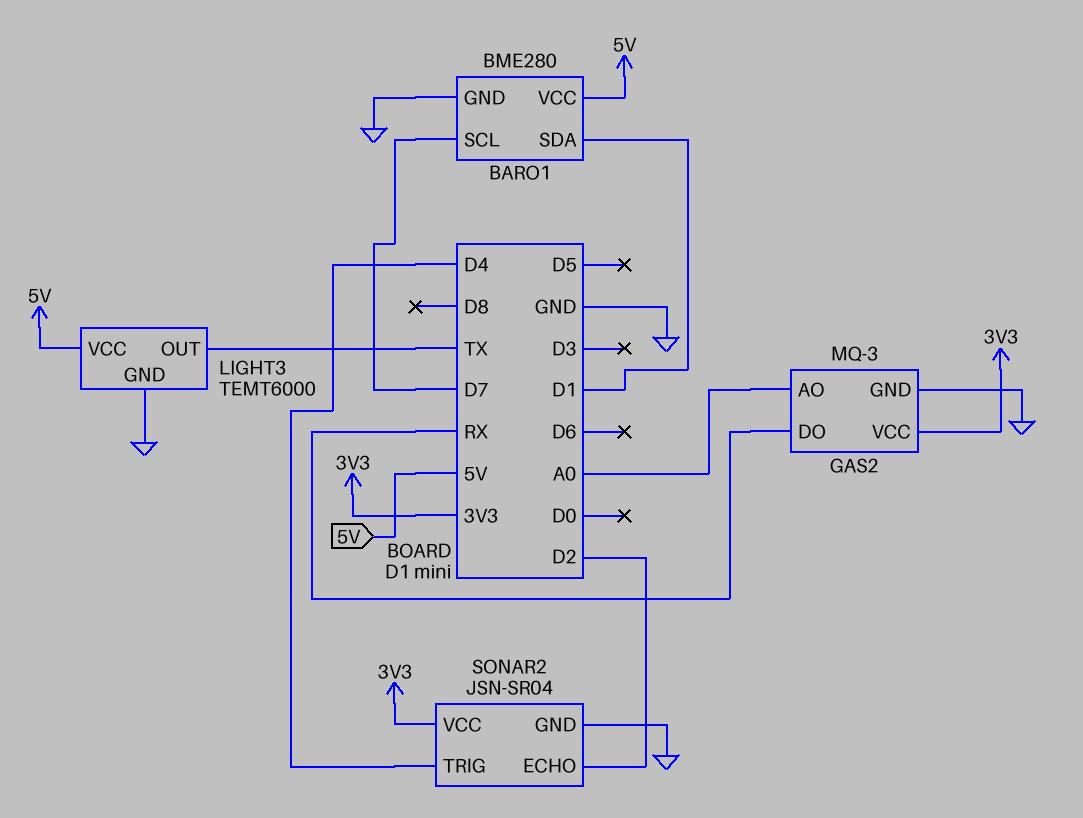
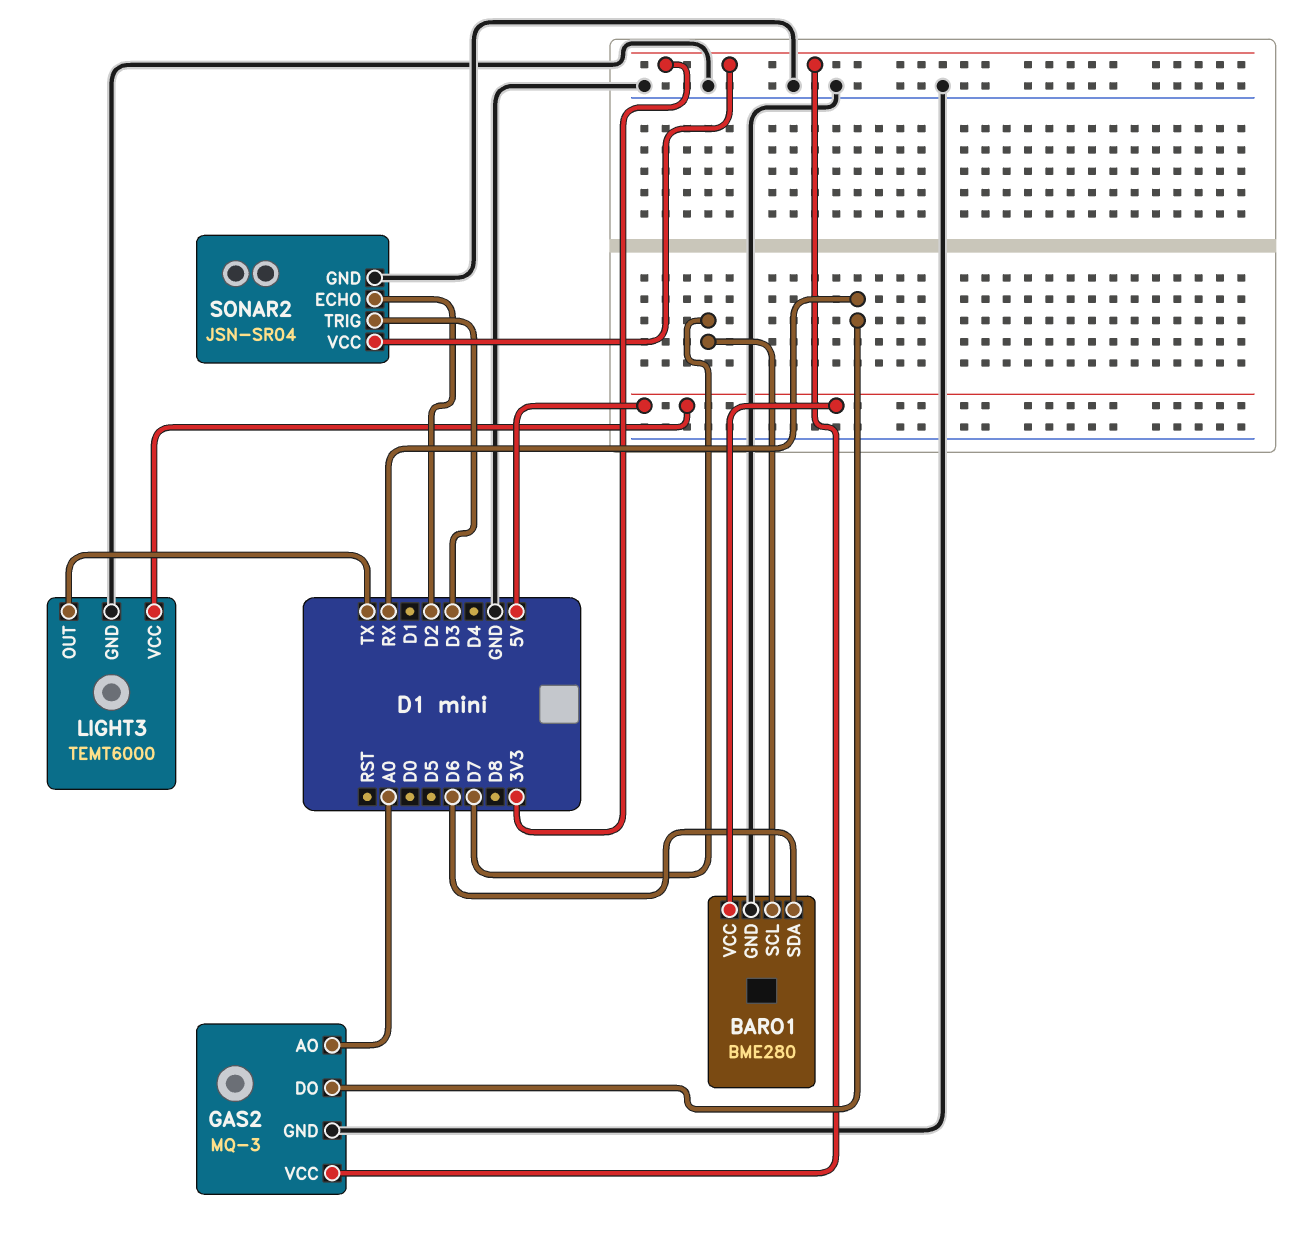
BARO1 pin SDA: D1 -> D6
SONAR2 pin TRIG: D4 -> D3

